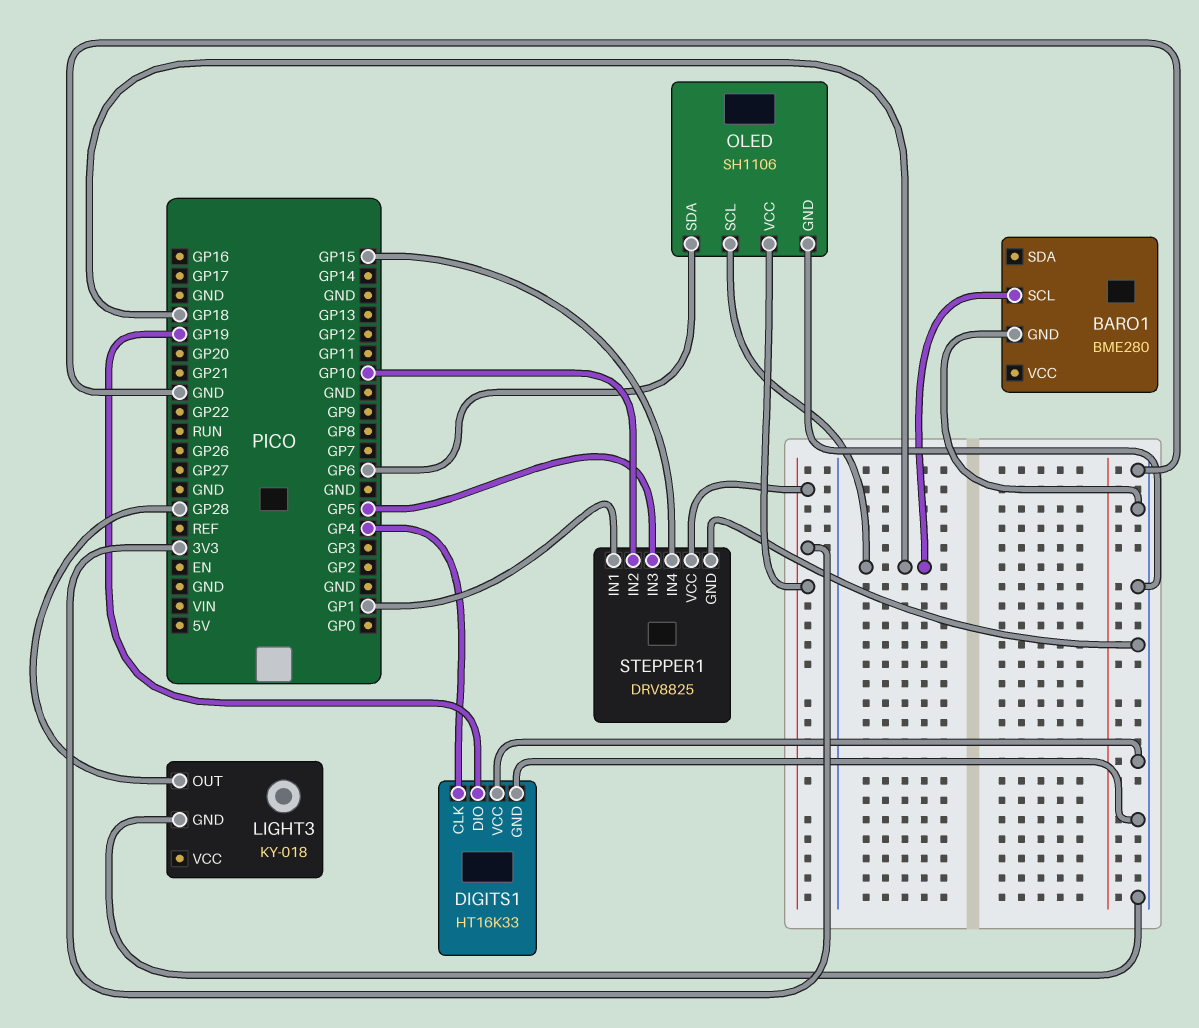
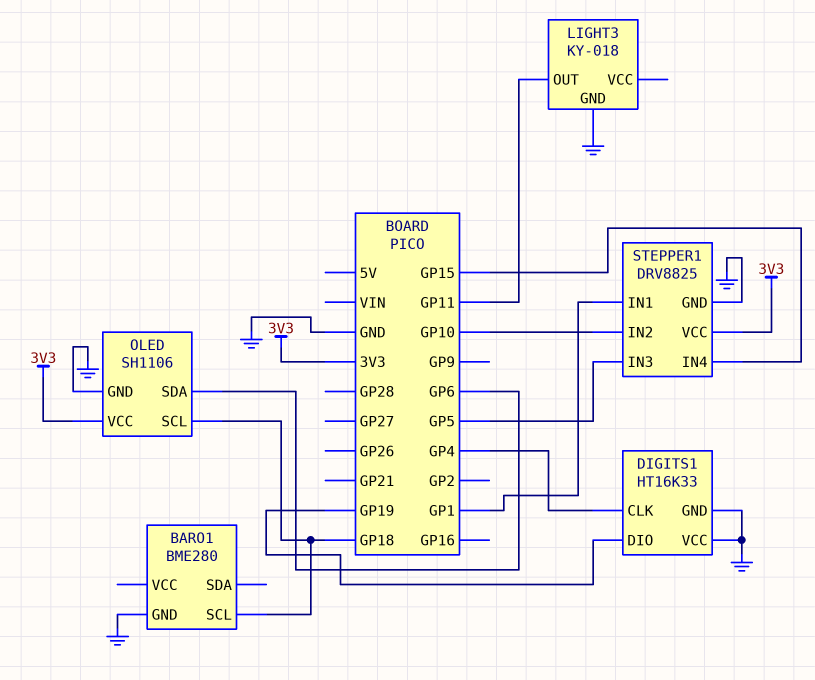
LIGHT3 pin OUT: GP28 -> GP11

